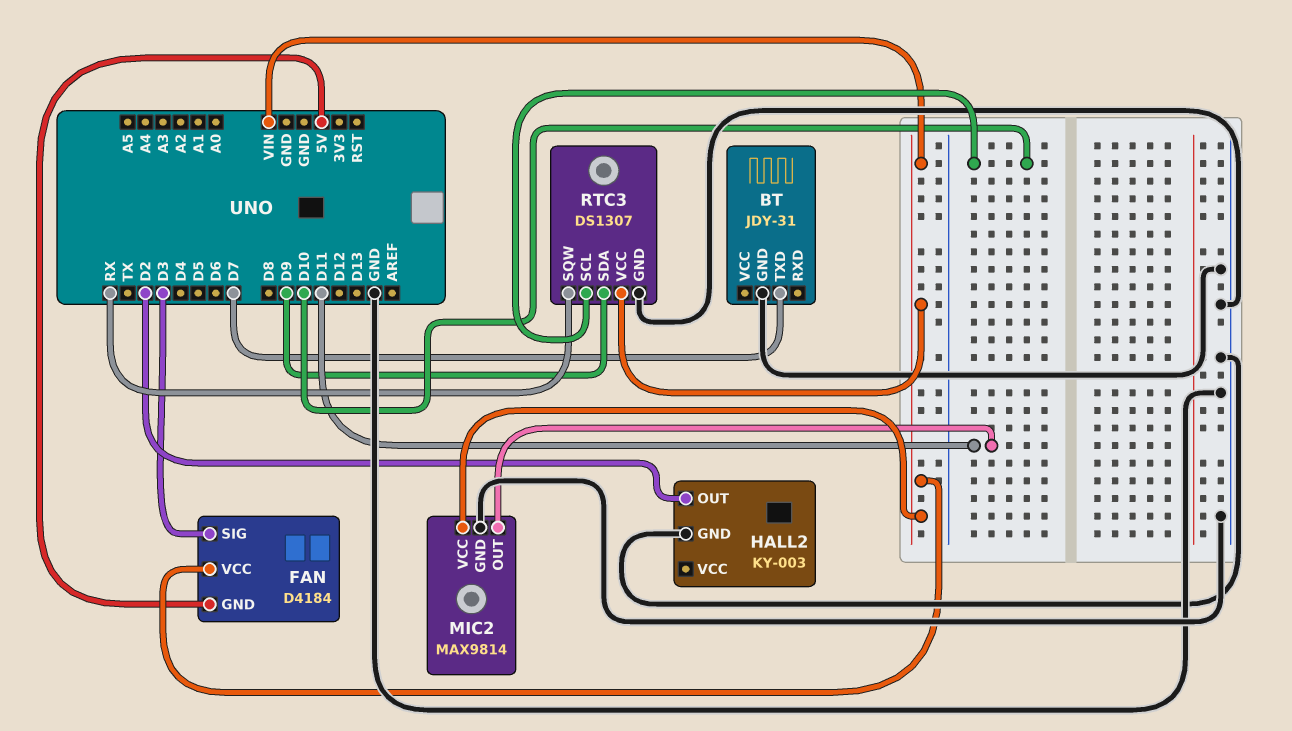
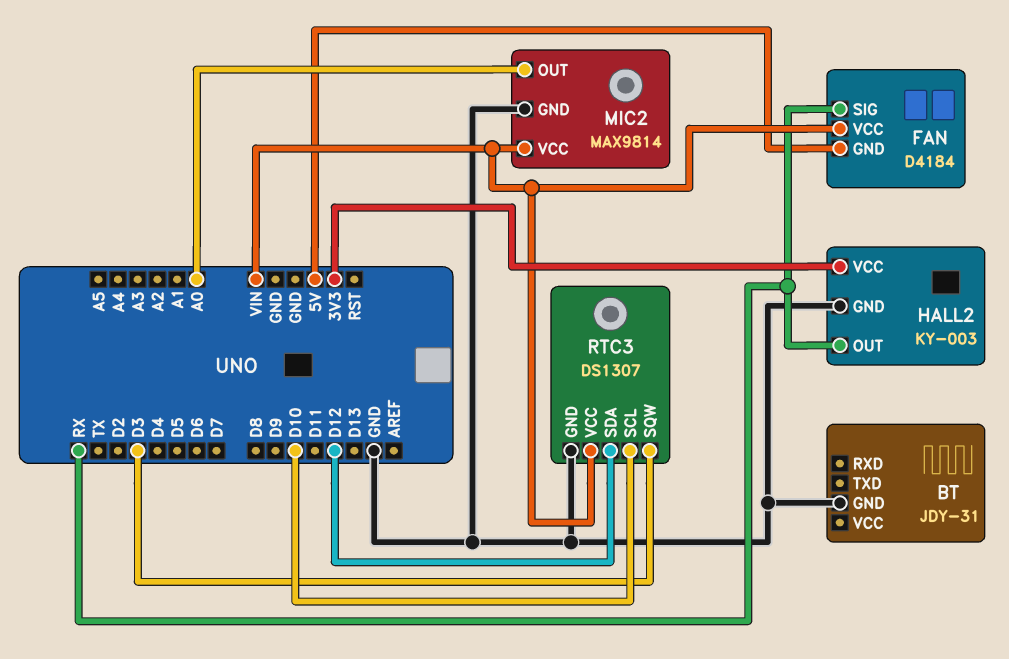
BT pin TXD: D7 -> none
FAN pin SIG: D3 -> RX
HALL2 pin OUT: D2 -> RX
HALL2 pin VCC: none -> 3V3
MIC2 pin OUT: D11 -> A0
RTC3 pin SDA: D9 -> D12
RTC3 pin SQW: RX -> D3

